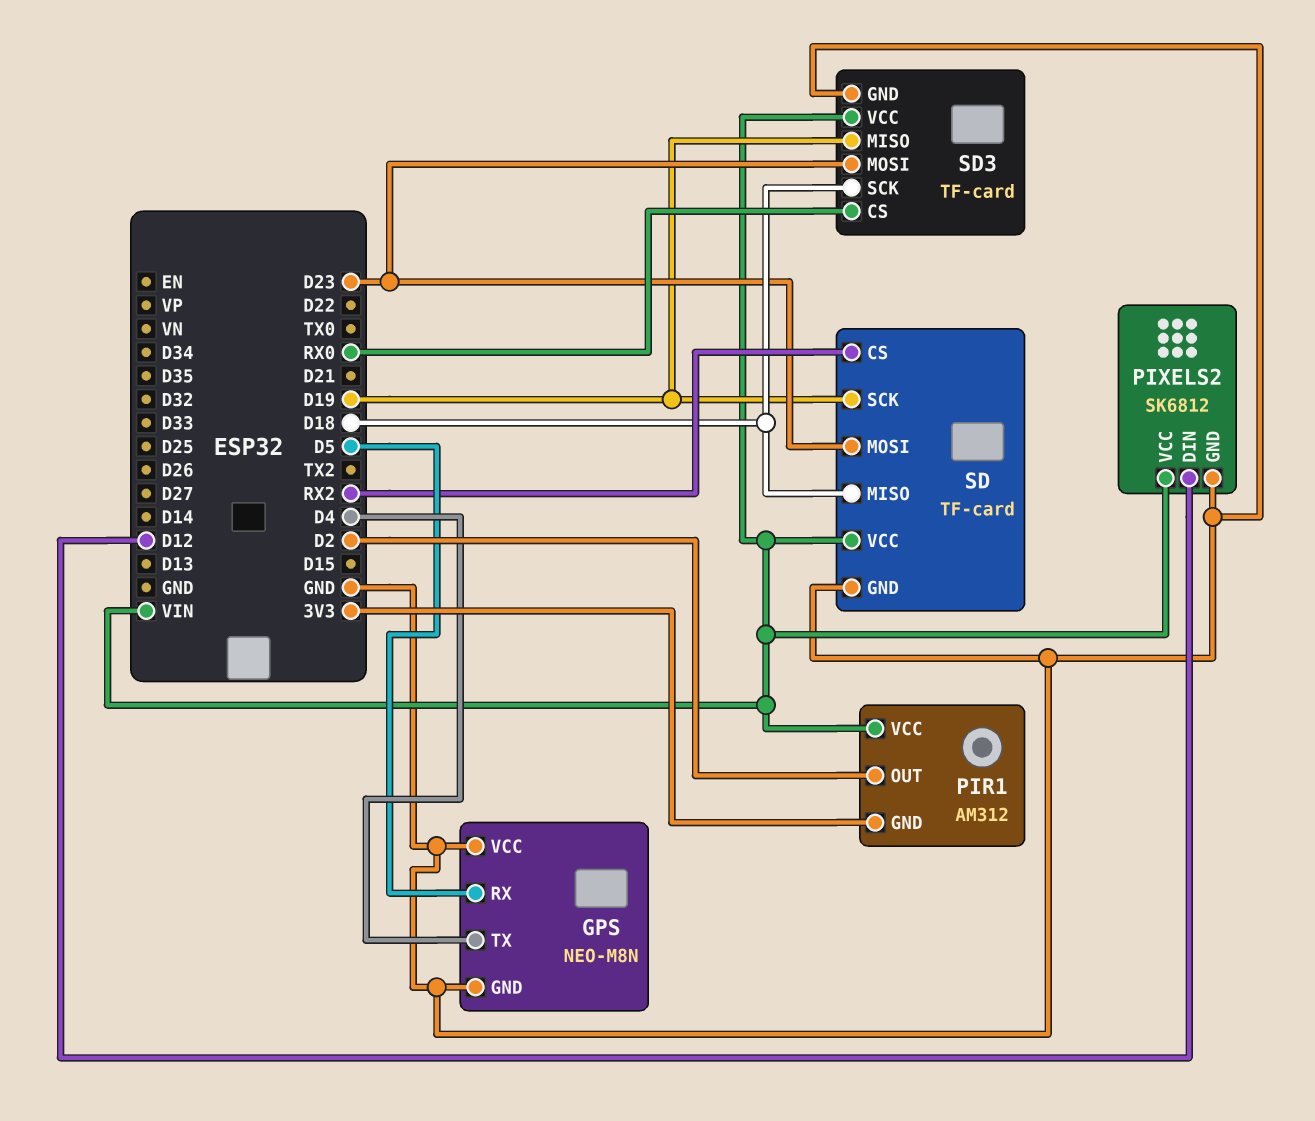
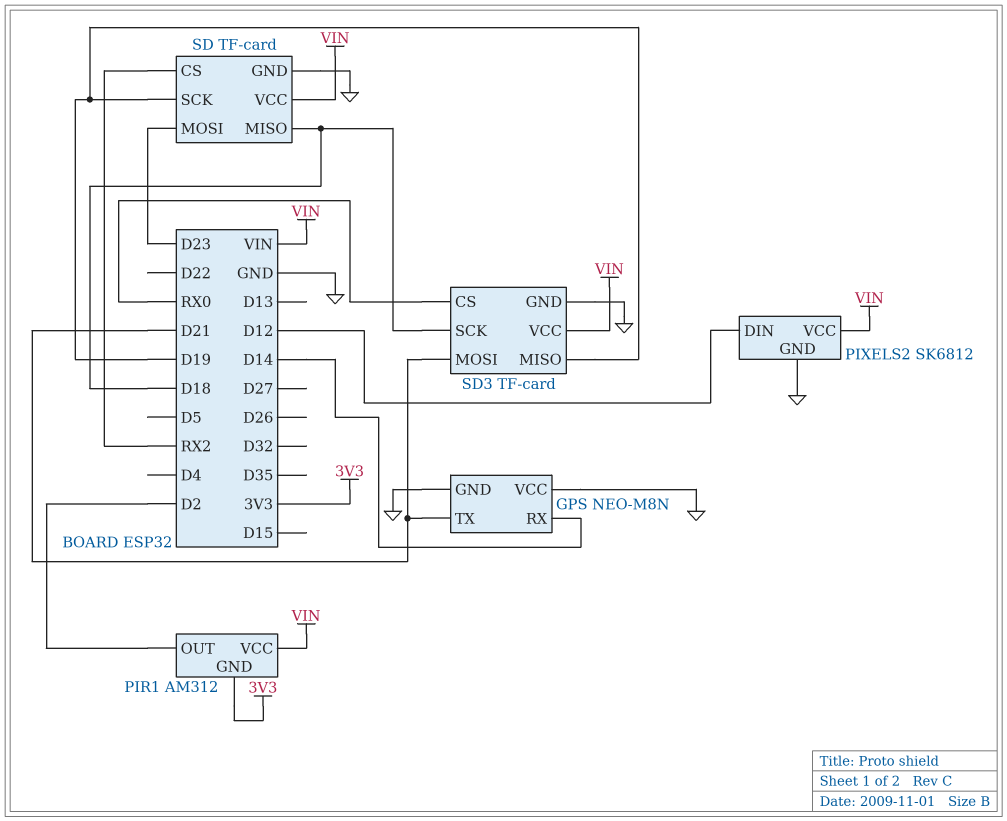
GPS pin RX: D5 -> D14
GPS pin TX: D4 -> D21
SD3 pin MOSI: D23 -> D21

